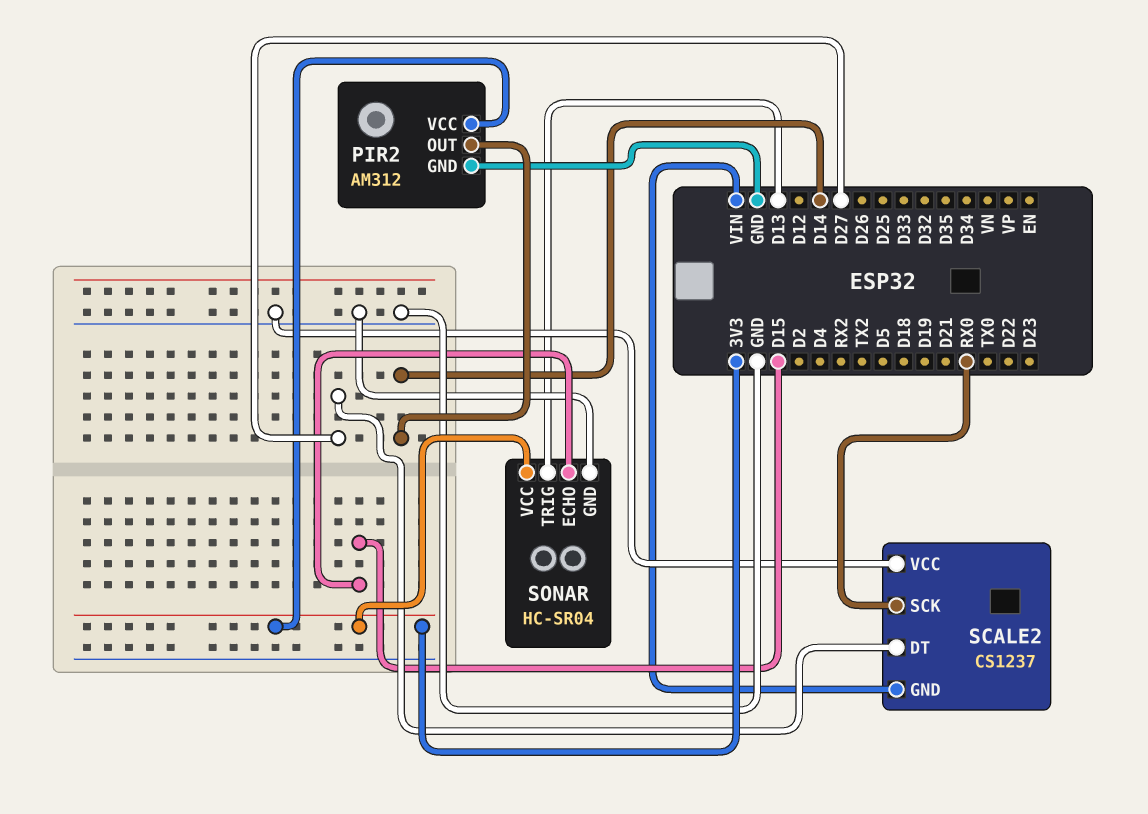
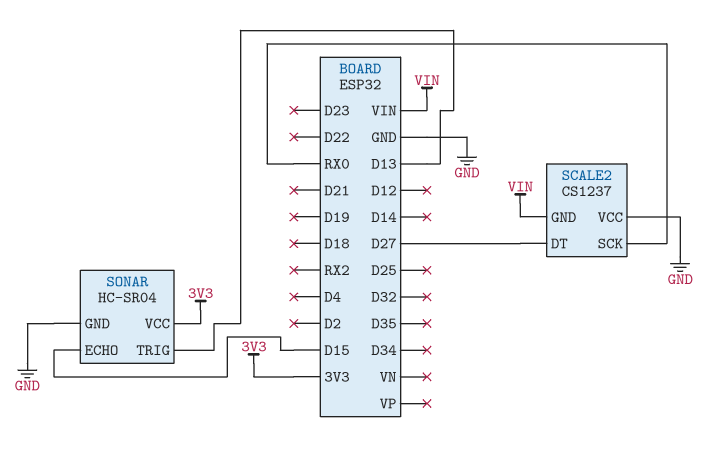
PIR2: AM312 -> none
PIR2 pin GND: GND -> none
PIR2 pin OUT: D14 -> none
PIR2 pin VCC: 3V3 -> none

